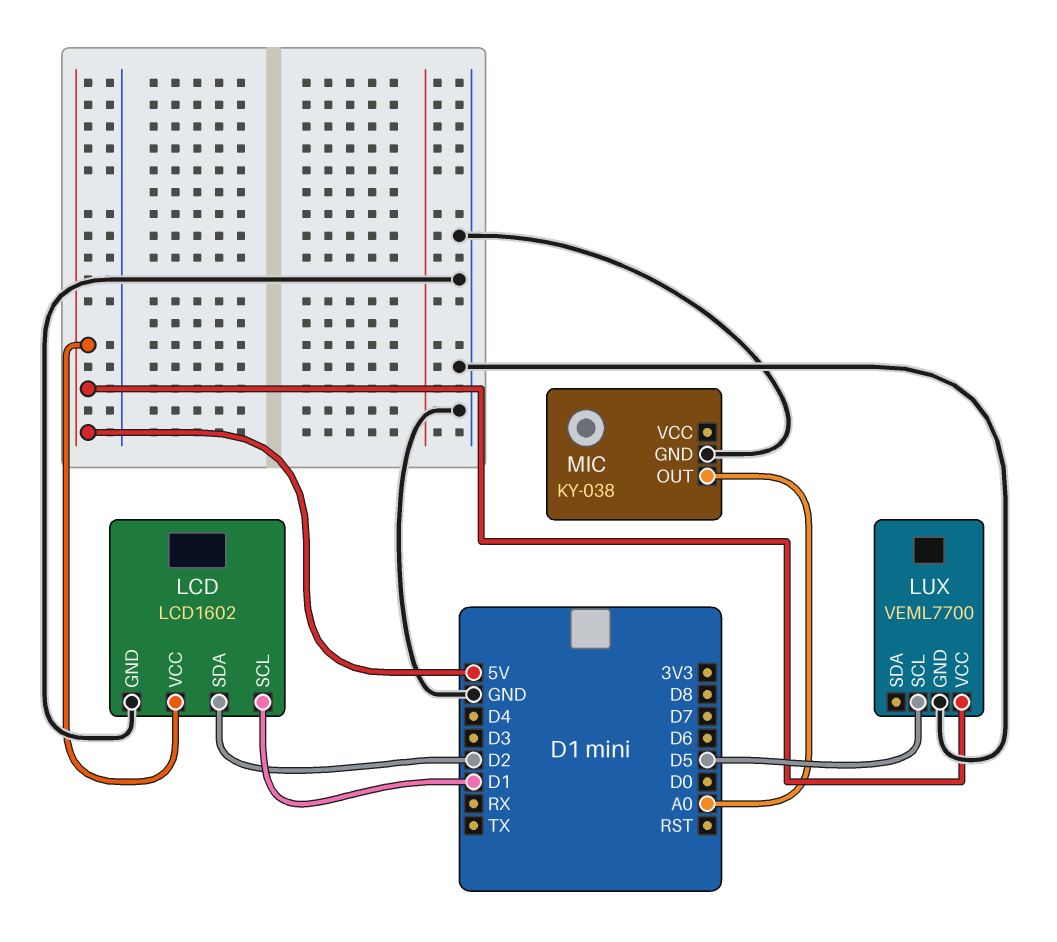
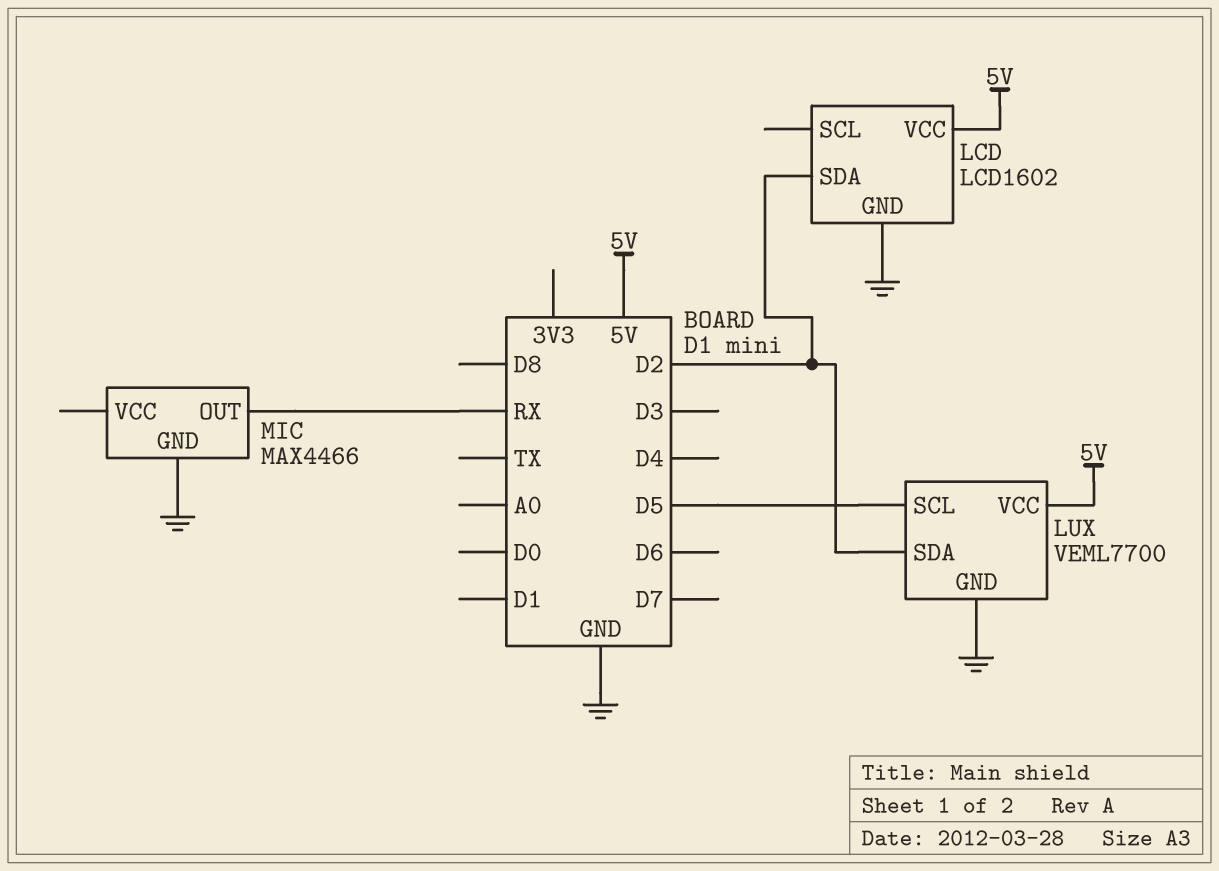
LCD pin SCL: D1 -> none
LUX pin SDA: none -> D2
MIC: KY-038 -> MAX4466
MIC pin OUT: A0 -> RX

